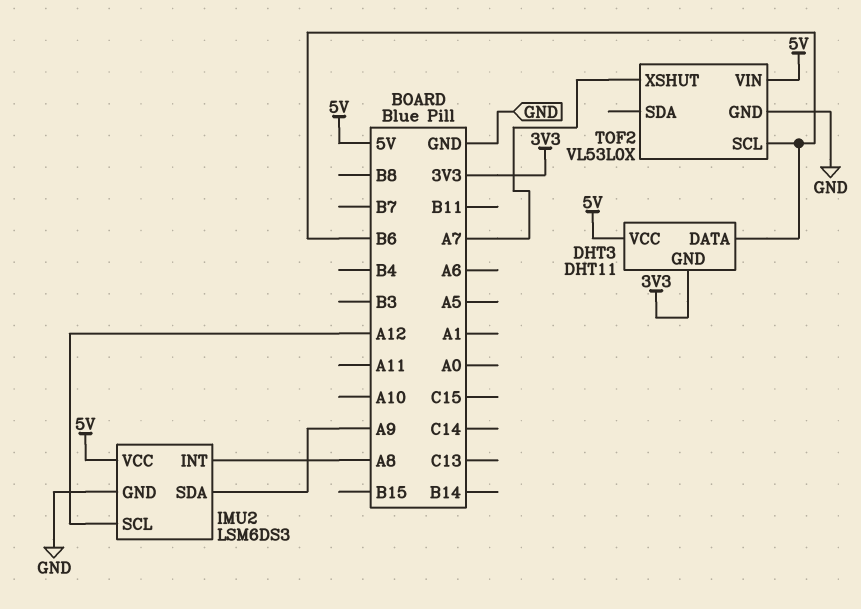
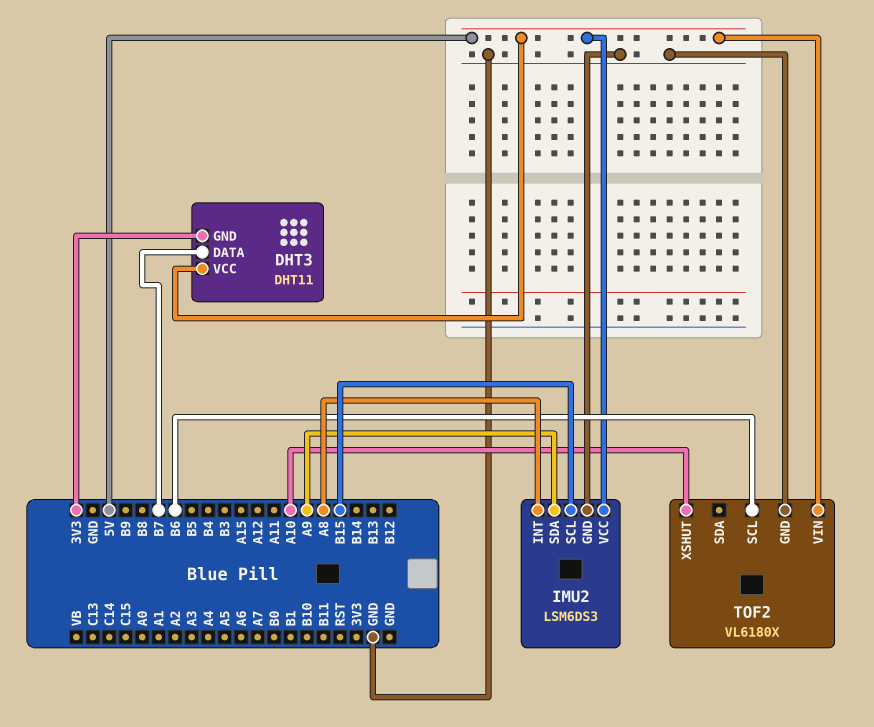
DHT3 pin DATA: B6 -> B7
IMU2 pin SCL: A12 -> B15
TOF2: VL53L0X -> VL6180X
TOF2 pin XSHUT: A7 -> A10

